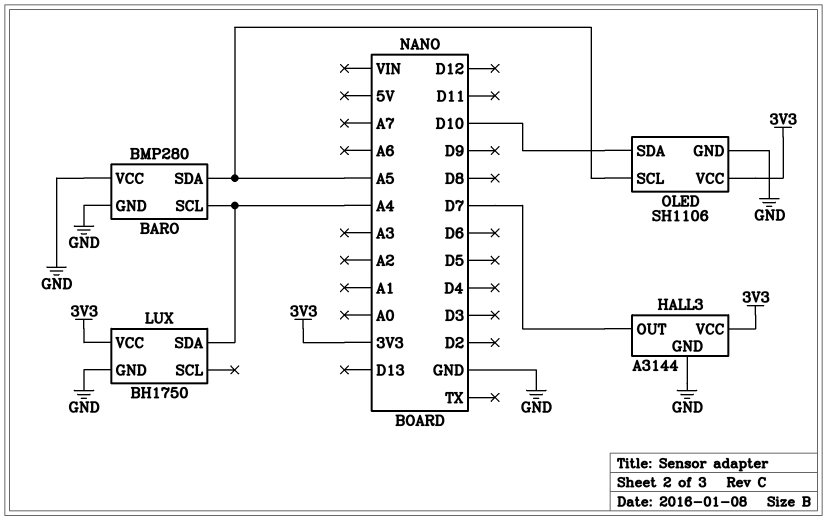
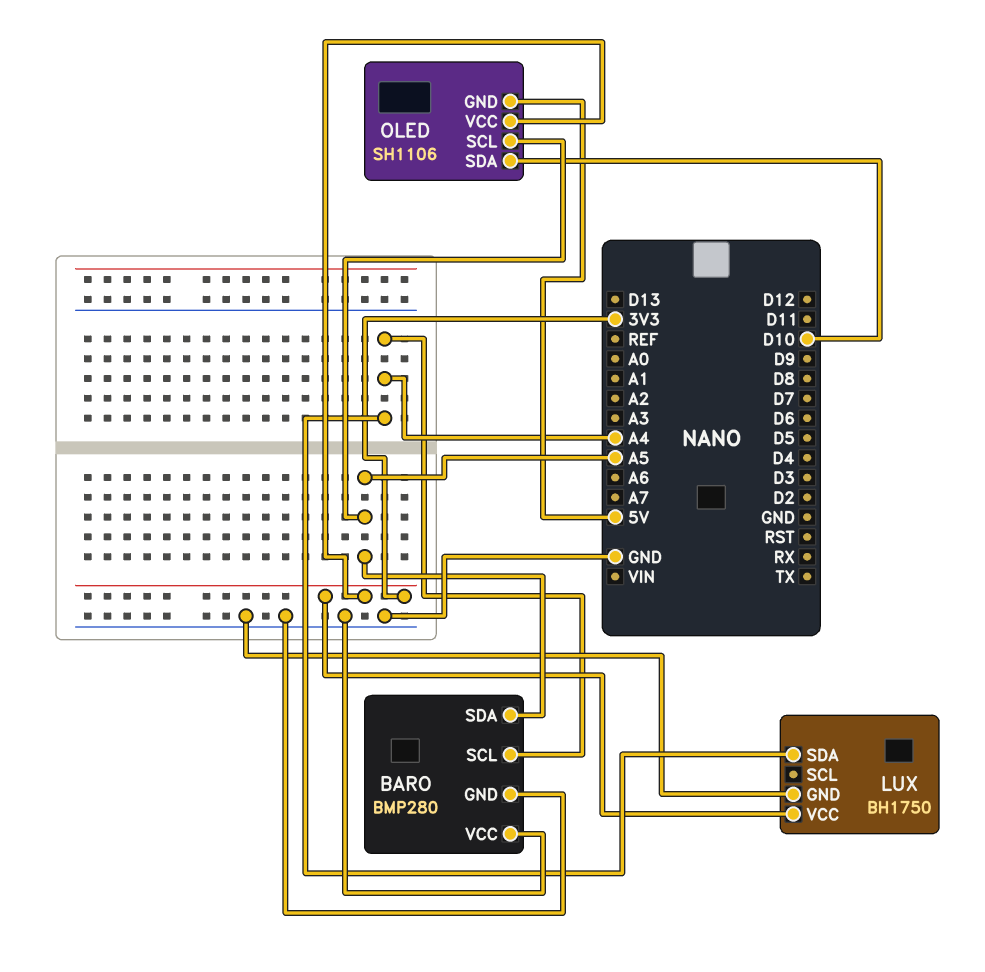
HALL3: A3144 -> none
HALL3 pin GND: GND -> none
HALL3 pin OUT: D7 -> none
HALL3 pin VCC: 3V3 -> none
OLED pin GND: GND -> 5V

